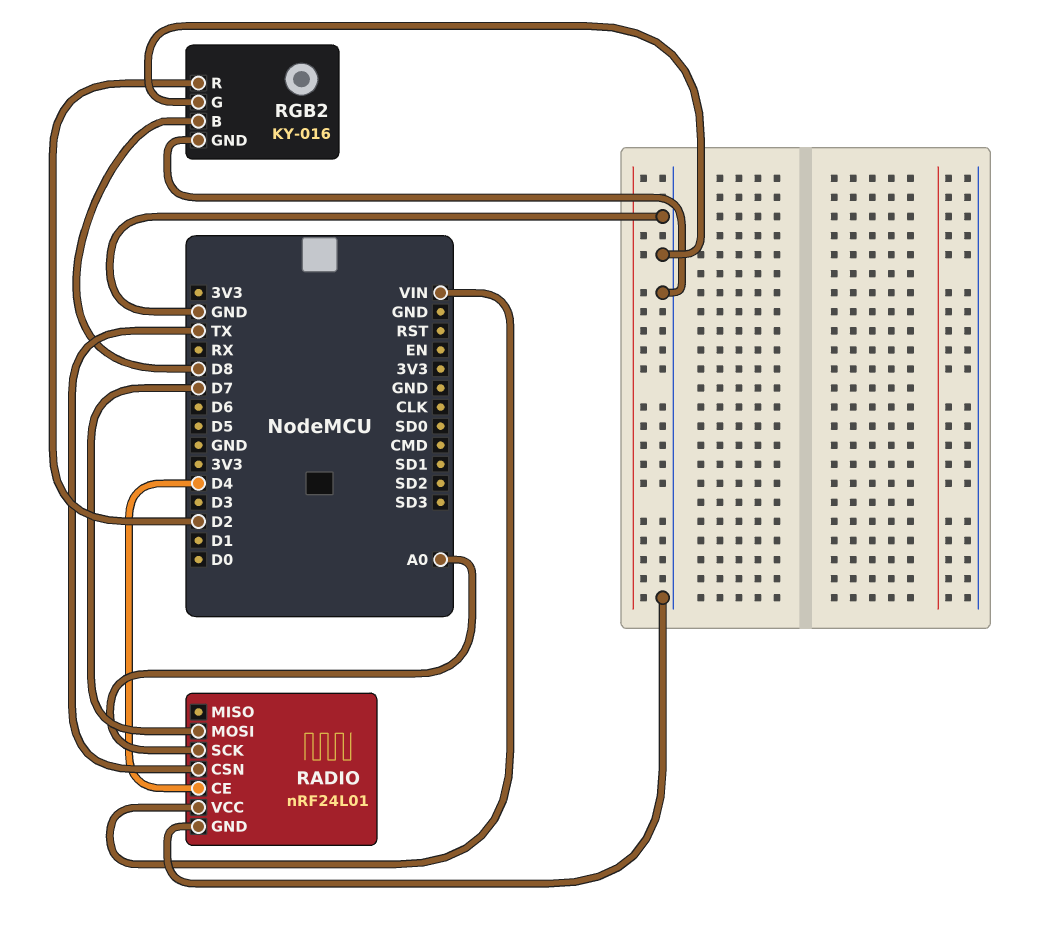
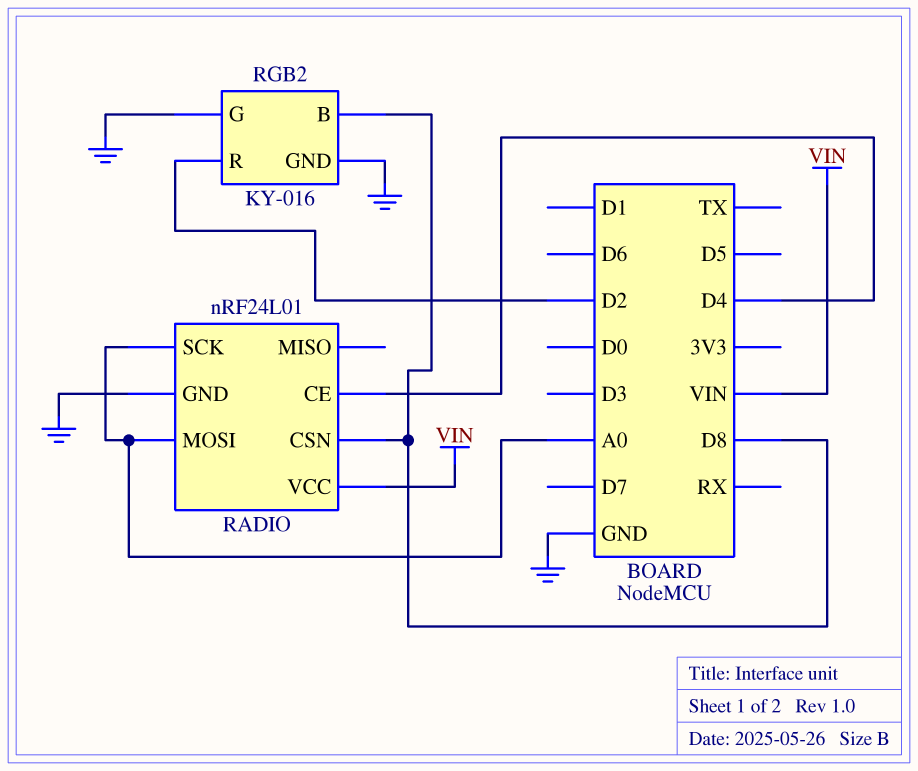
RADIO pin CSN: TX -> D8
RADIO pin MOSI: D7 -> A0

